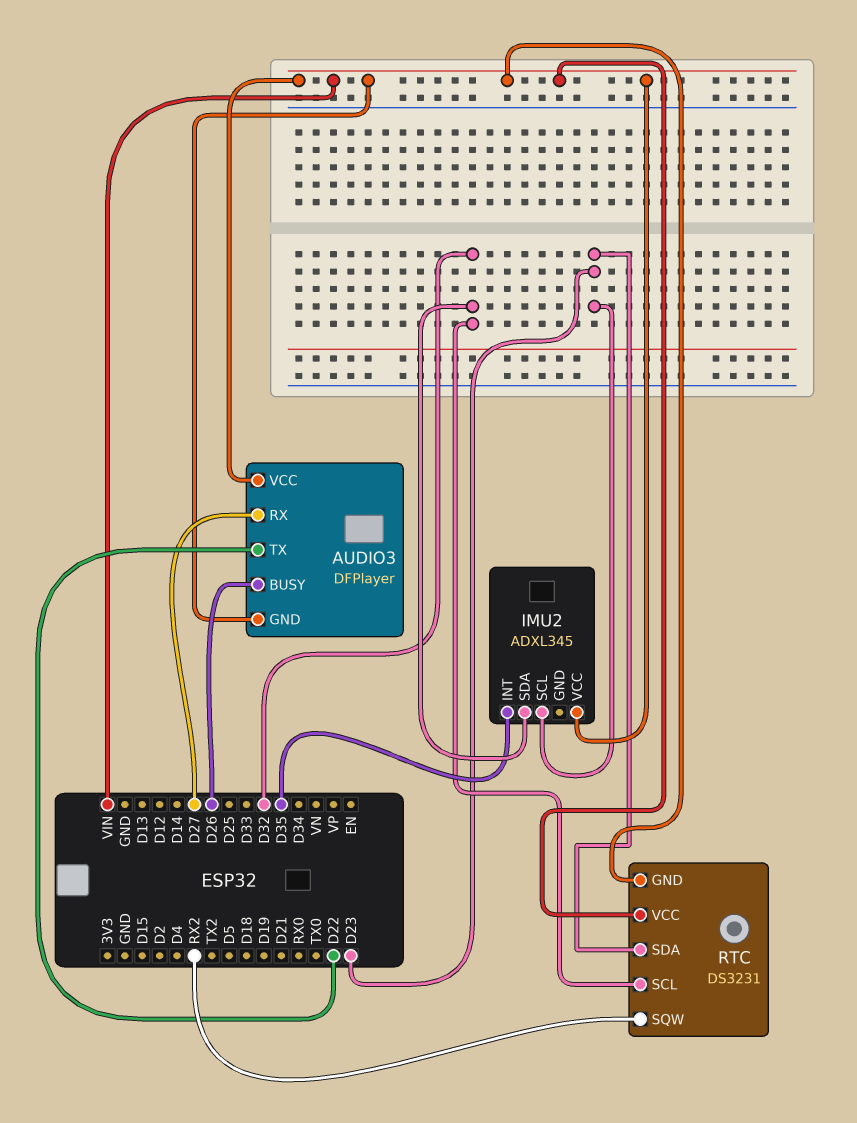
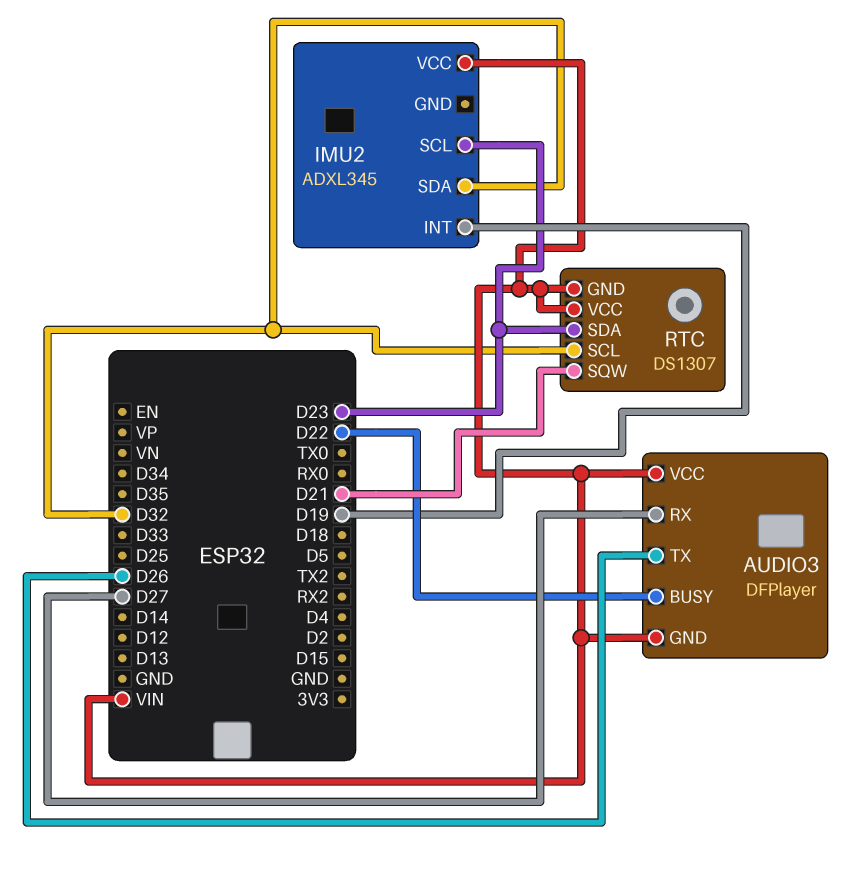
AUDIO3 pin BUSY: D26 -> D22
AUDIO3 pin TX: D22 -> D26
IMU2 pin INT: D35 -> D19
RTC: DS3231 -> DS1307
RTC pin SQW: RX2 -> D21

